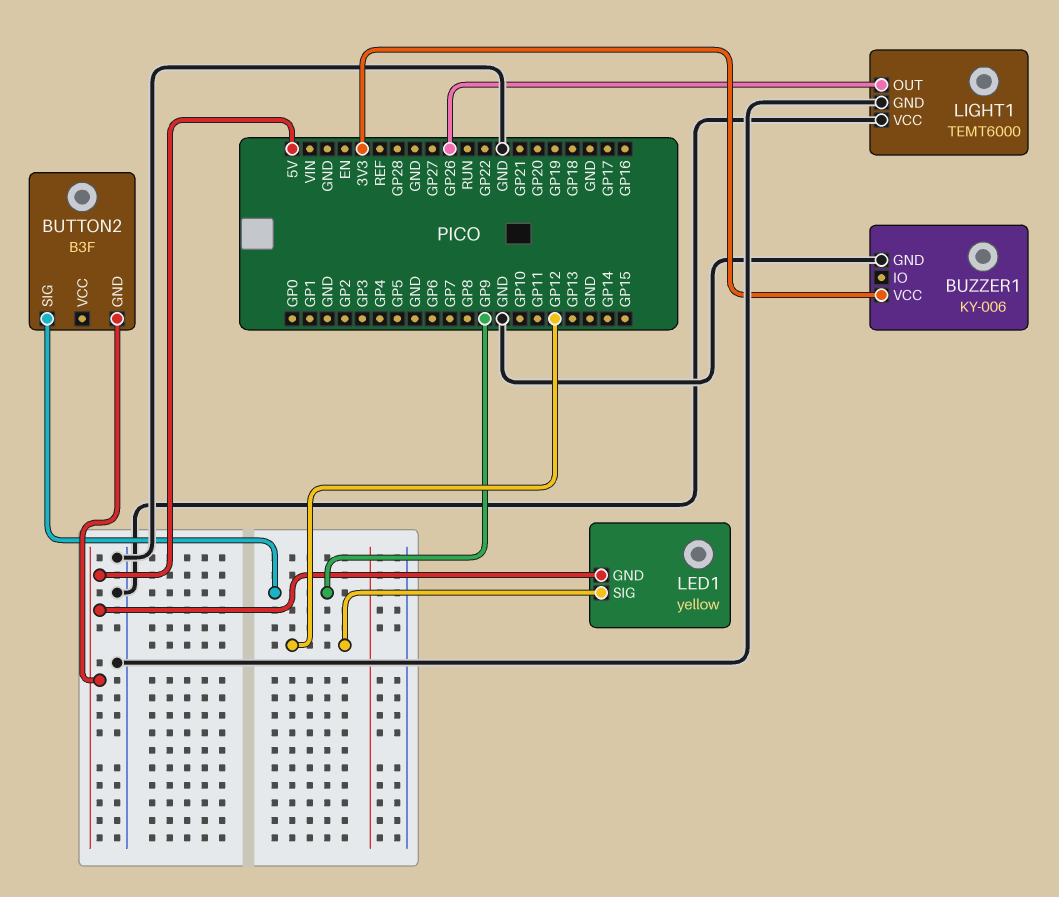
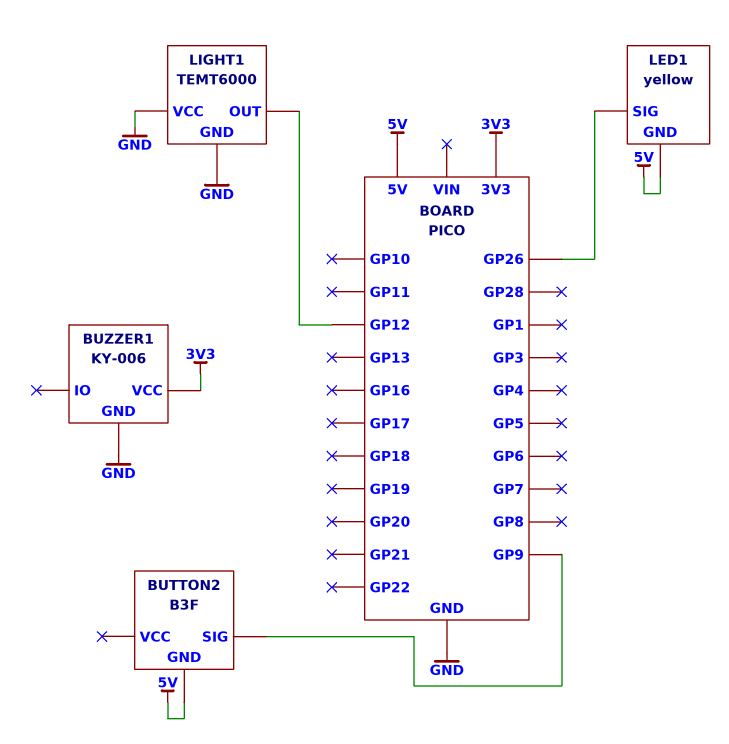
LED1 pin SIG: GP12 -> GP26
LIGHT1 pin OUT: GP26 -> GP12

